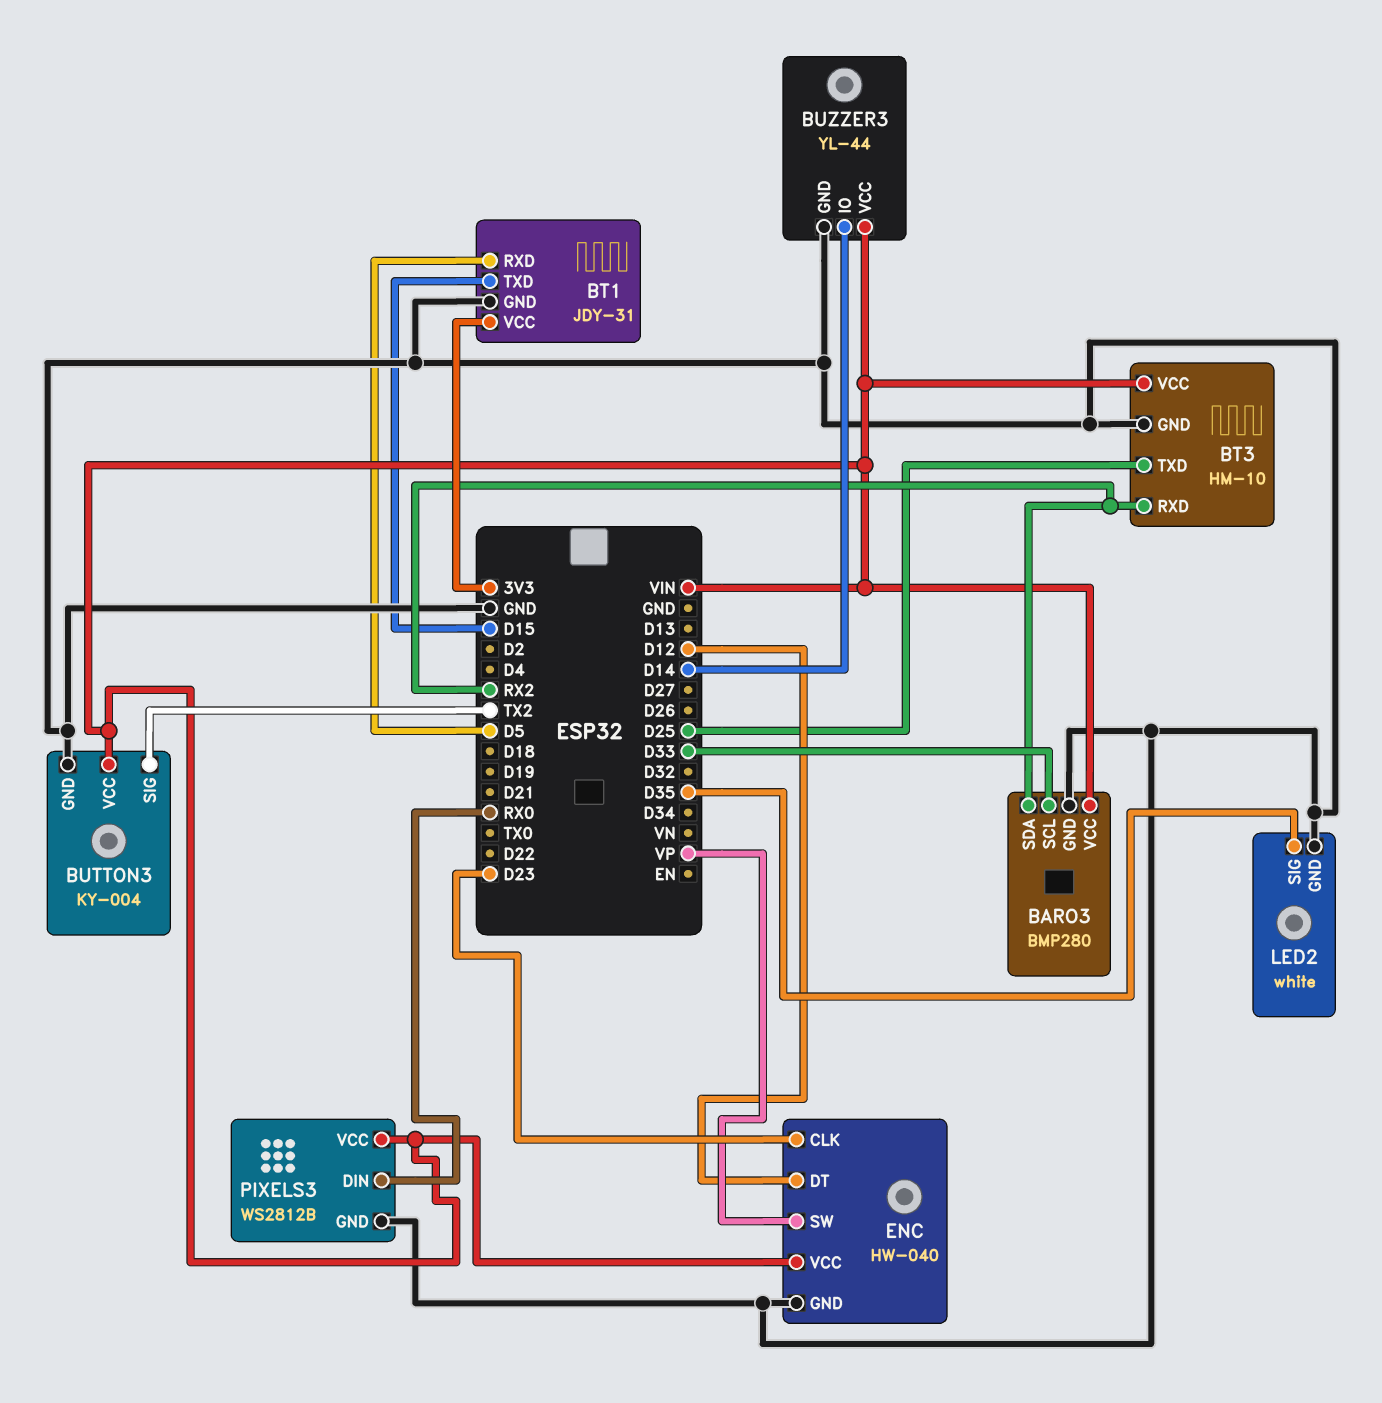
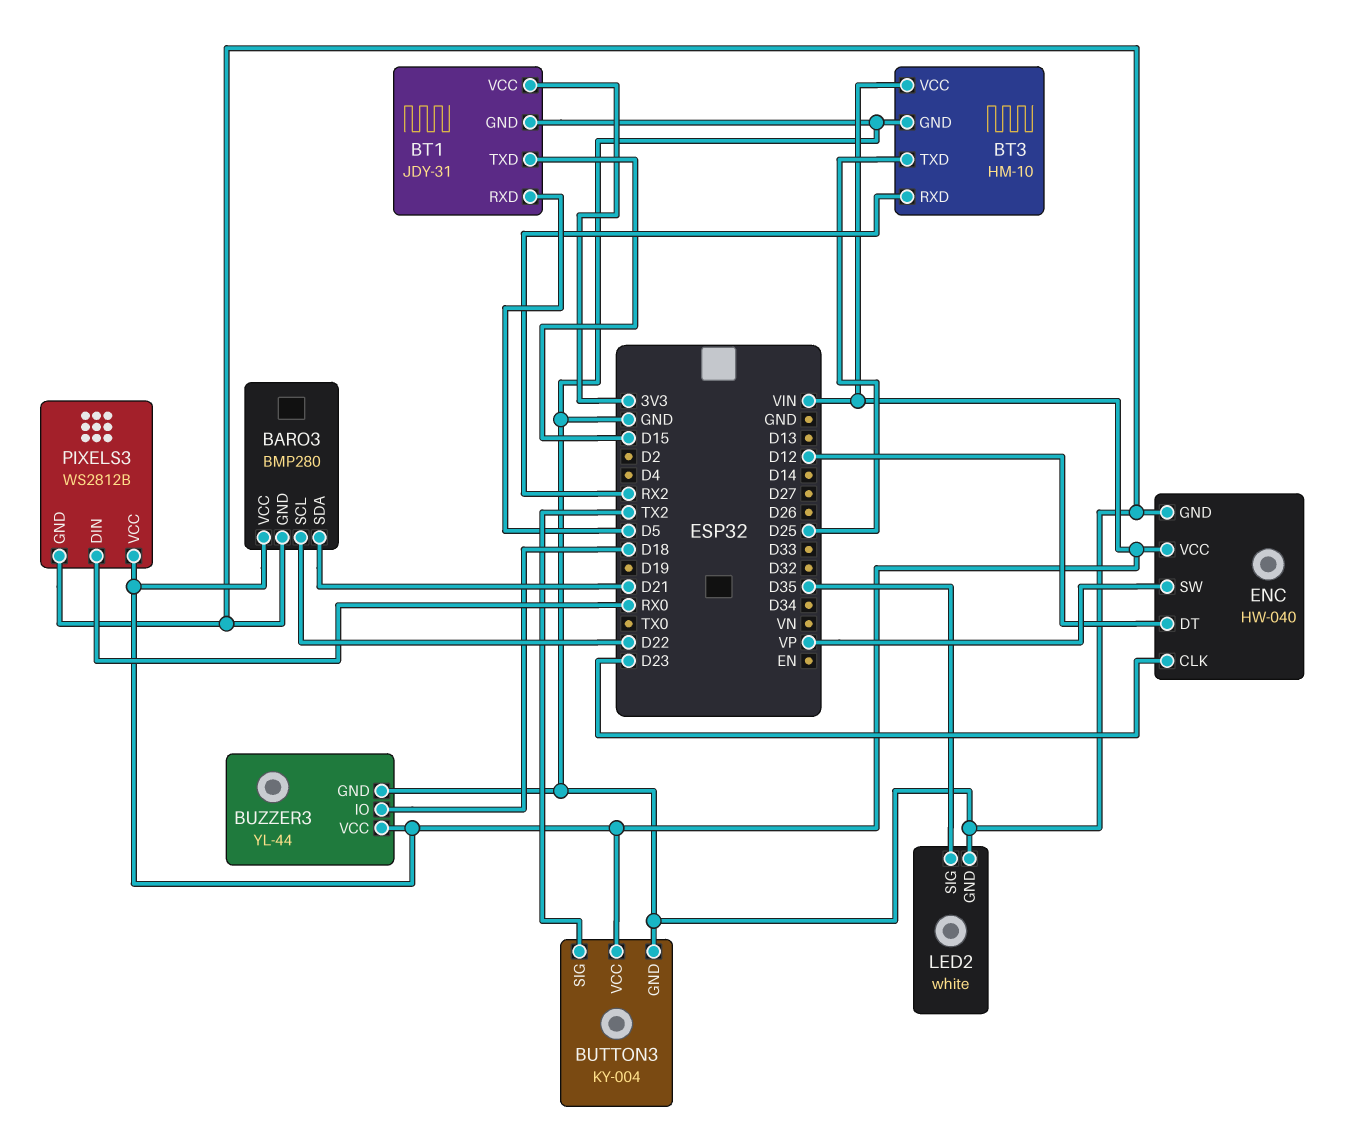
BARO3 pin SCL: D33 -> D22
BARO3 pin SDA: RX2 -> D21
BUZZER3 pin IO: D14 -> D18

